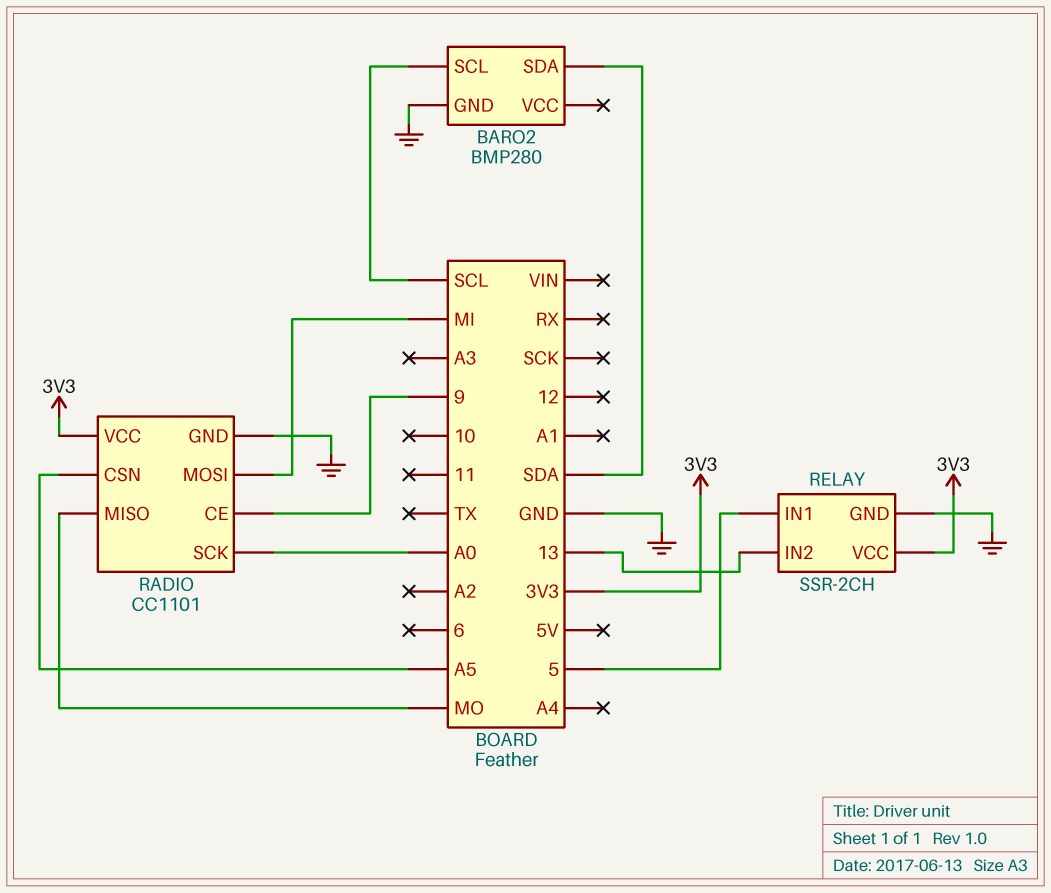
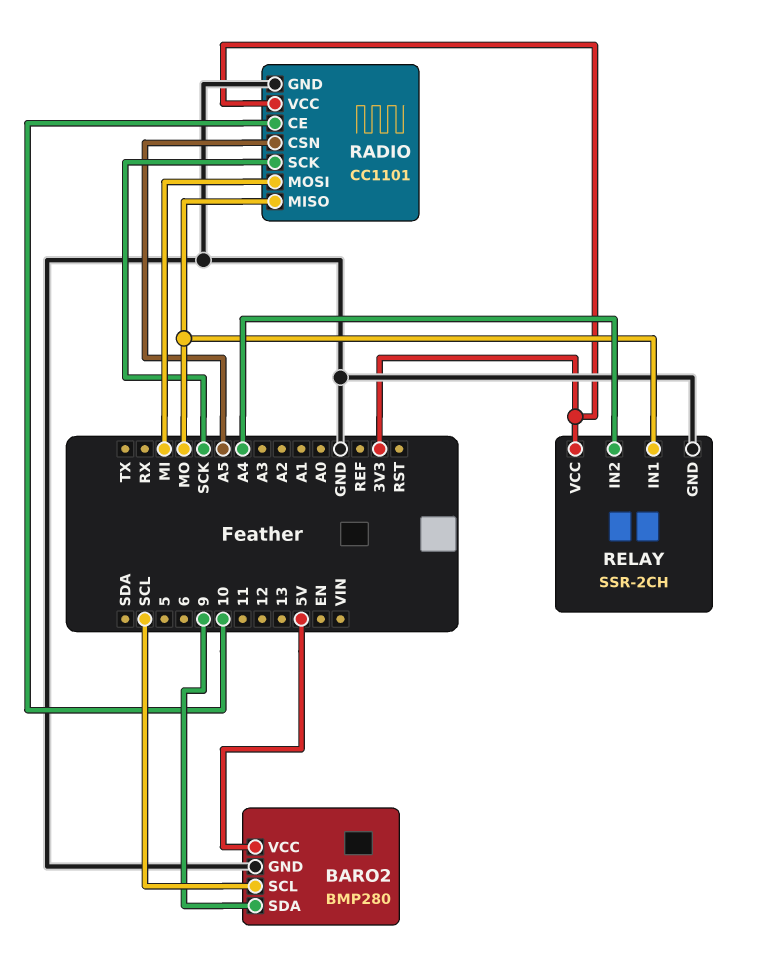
BARO2 pin SDA: SDA -> 9
BARO2 pin VCC: none -> 5V
RADIO pin CE: 9 -> 10
RADIO pin SCK: A0 -> SCK
RELAY pin IN1: 5 -> MO
RELAY pin IN2: 13 -> A4

